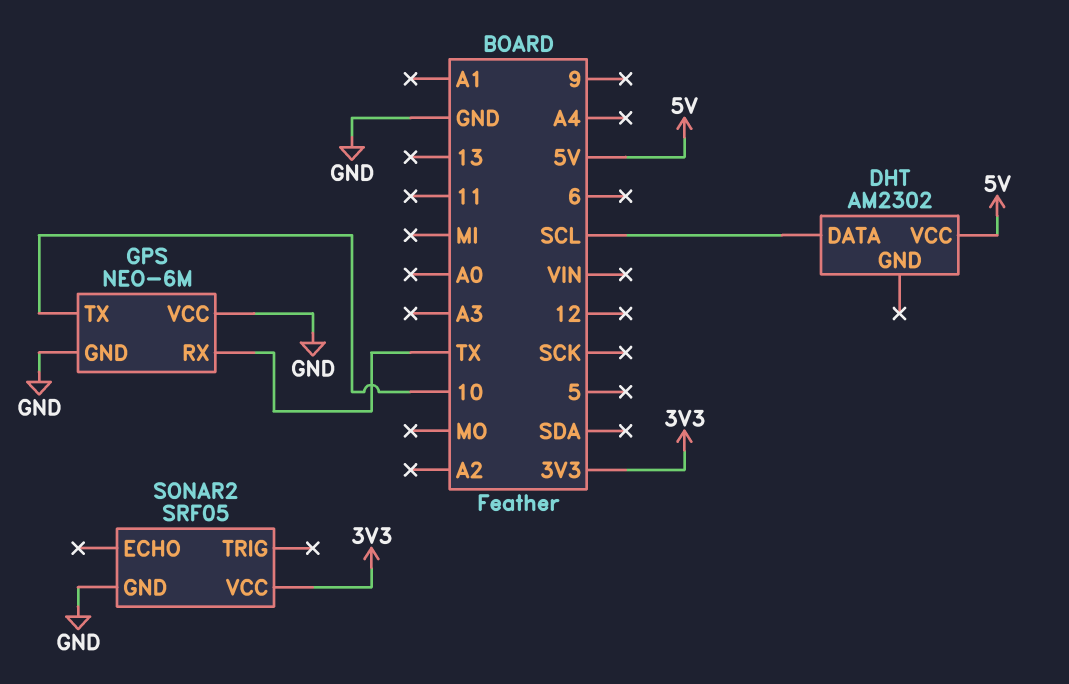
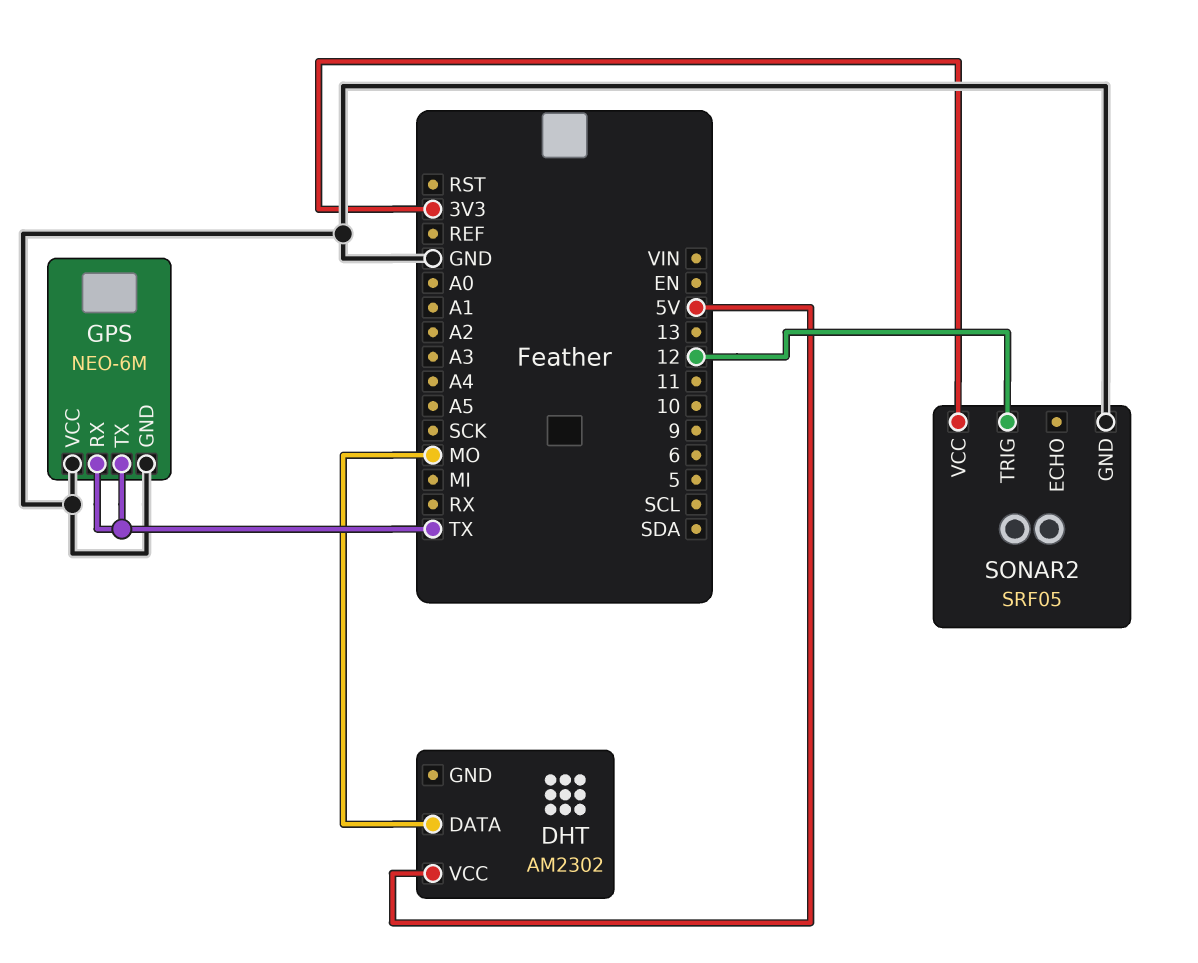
DHT pin DATA: SCL -> MO
GPS pin TX: 10 -> TX
SONAR2 pin TRIG: none -> 12

